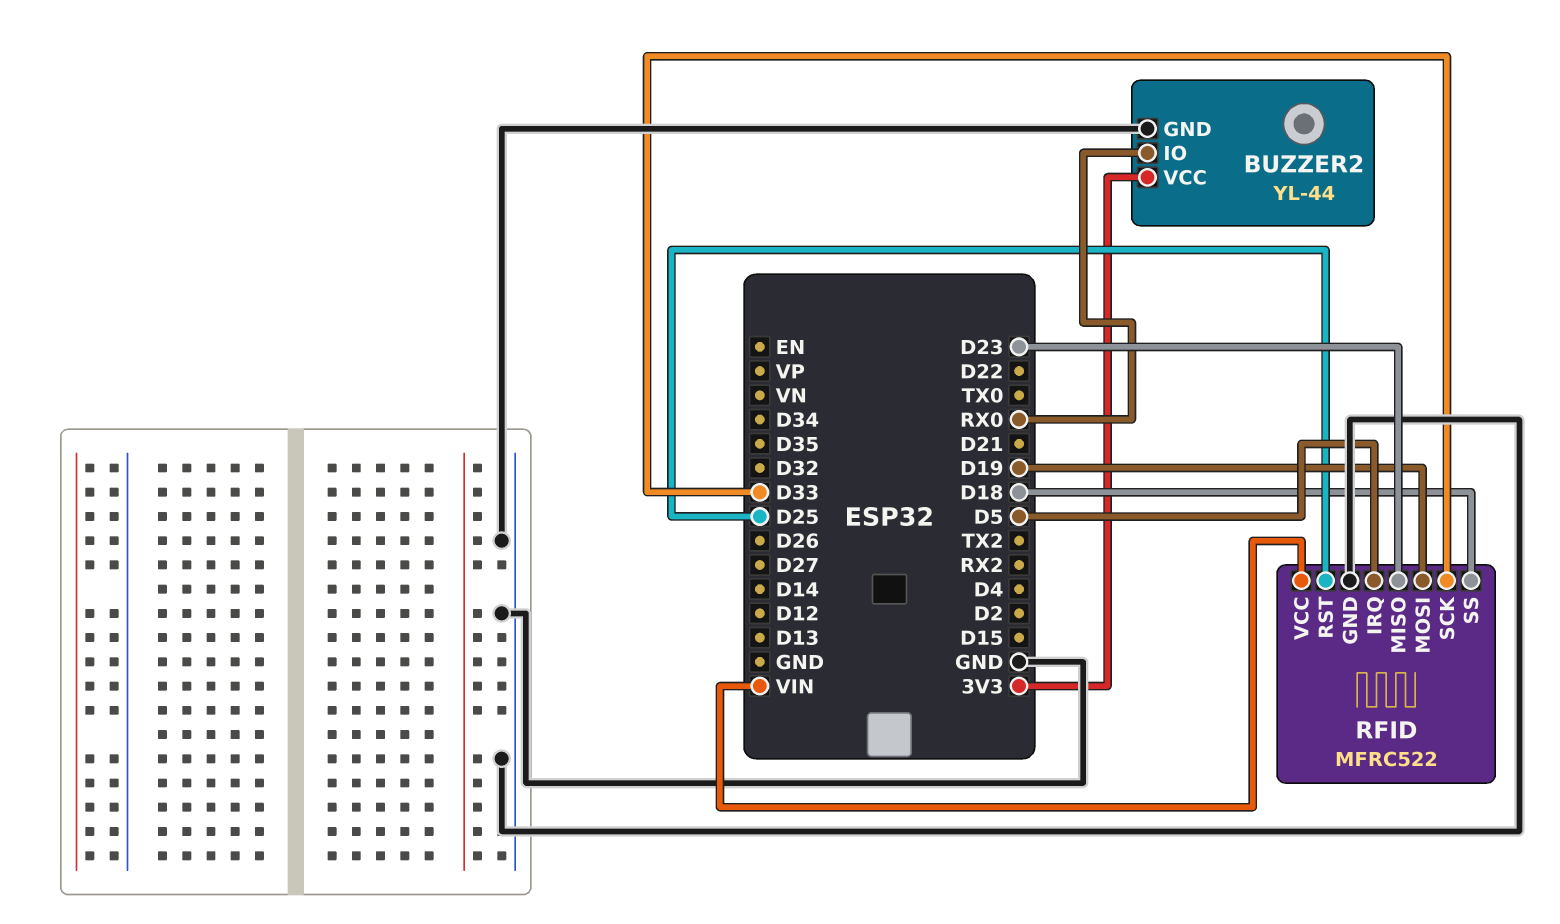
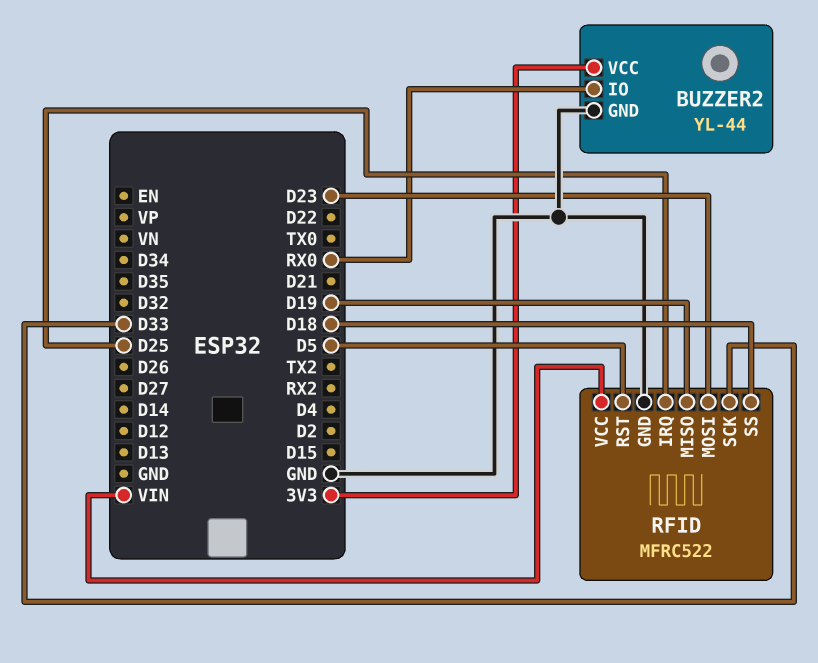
RFID pin IRQ: D5 -> D25
RFID pin MISO: D23 -> D19
RFID pin MOSI: D19 -> D23
RFID pin RST: D25 -> D5

